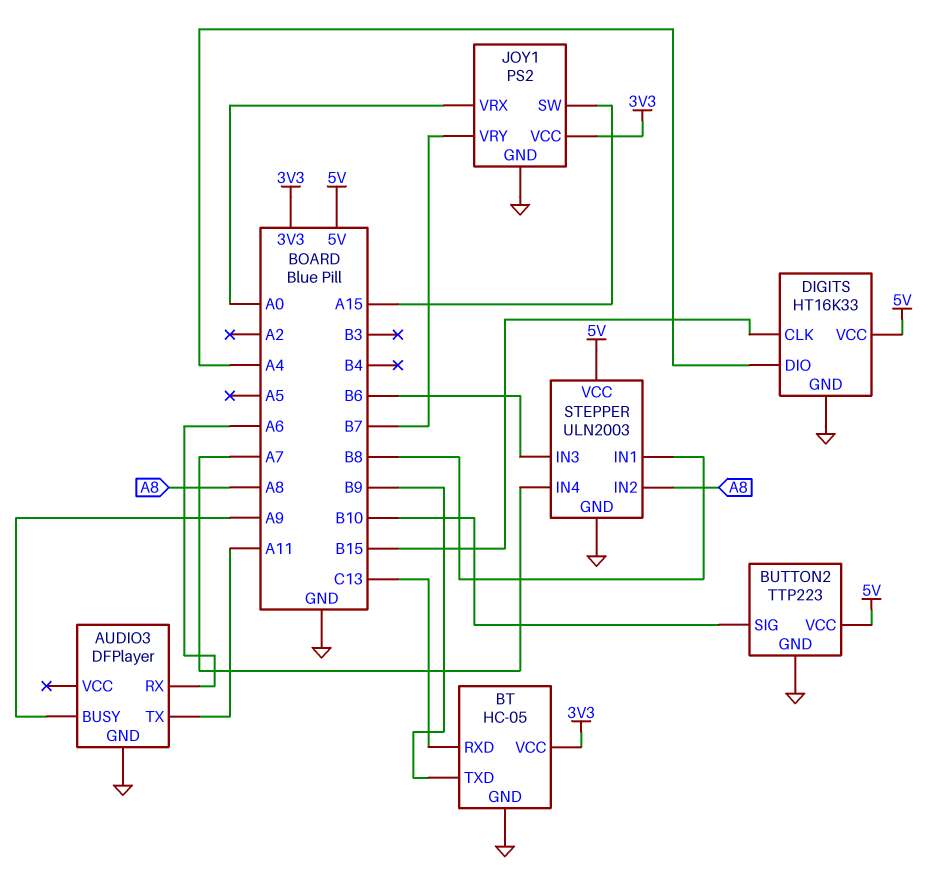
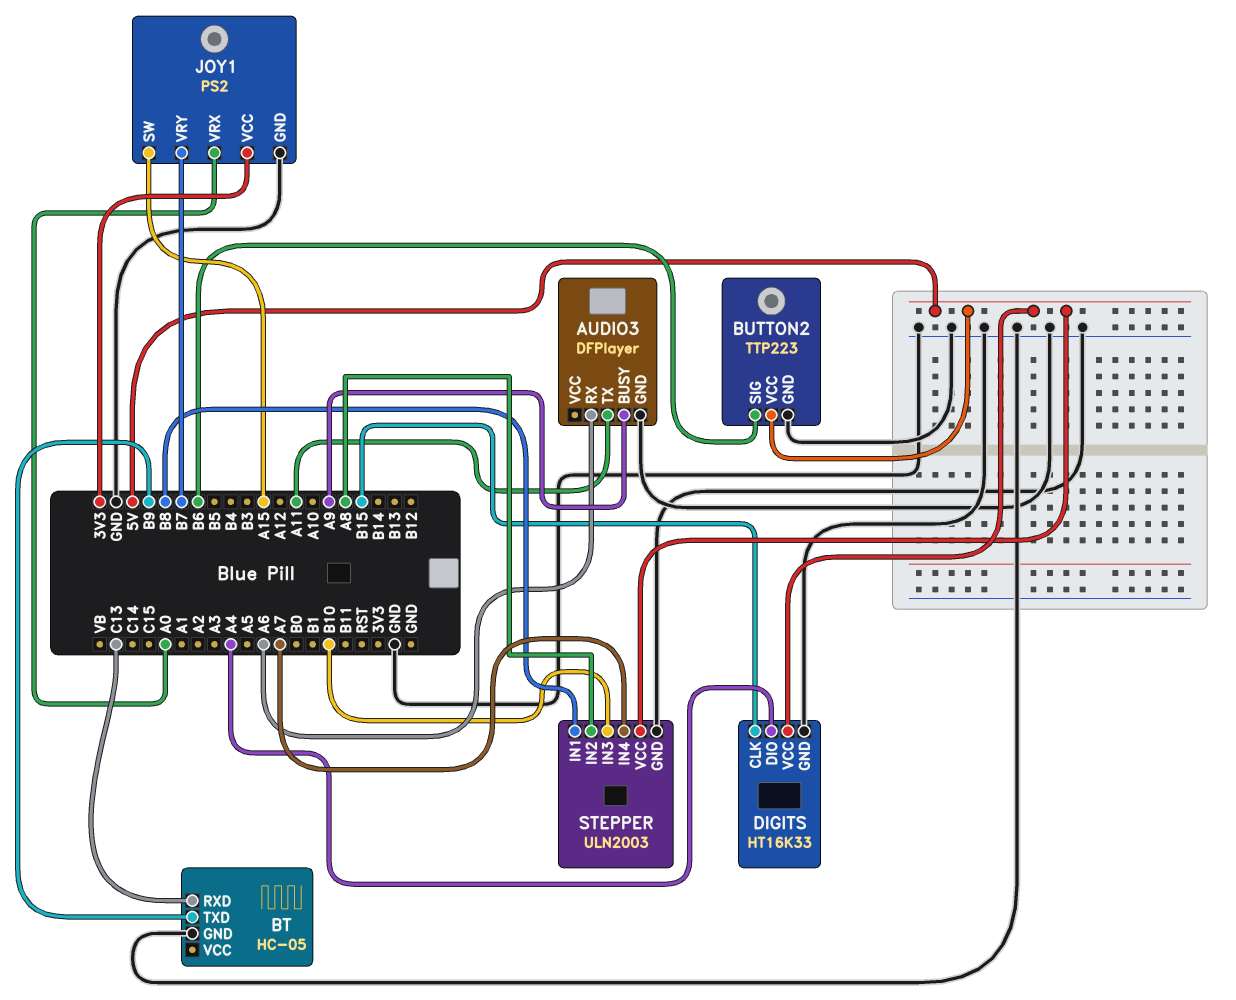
BT pin VCC: 3V3 -> none
BUTTON2 pin SIG: B10 -> B6
STEPPER pin IN3: B6 -> B10

